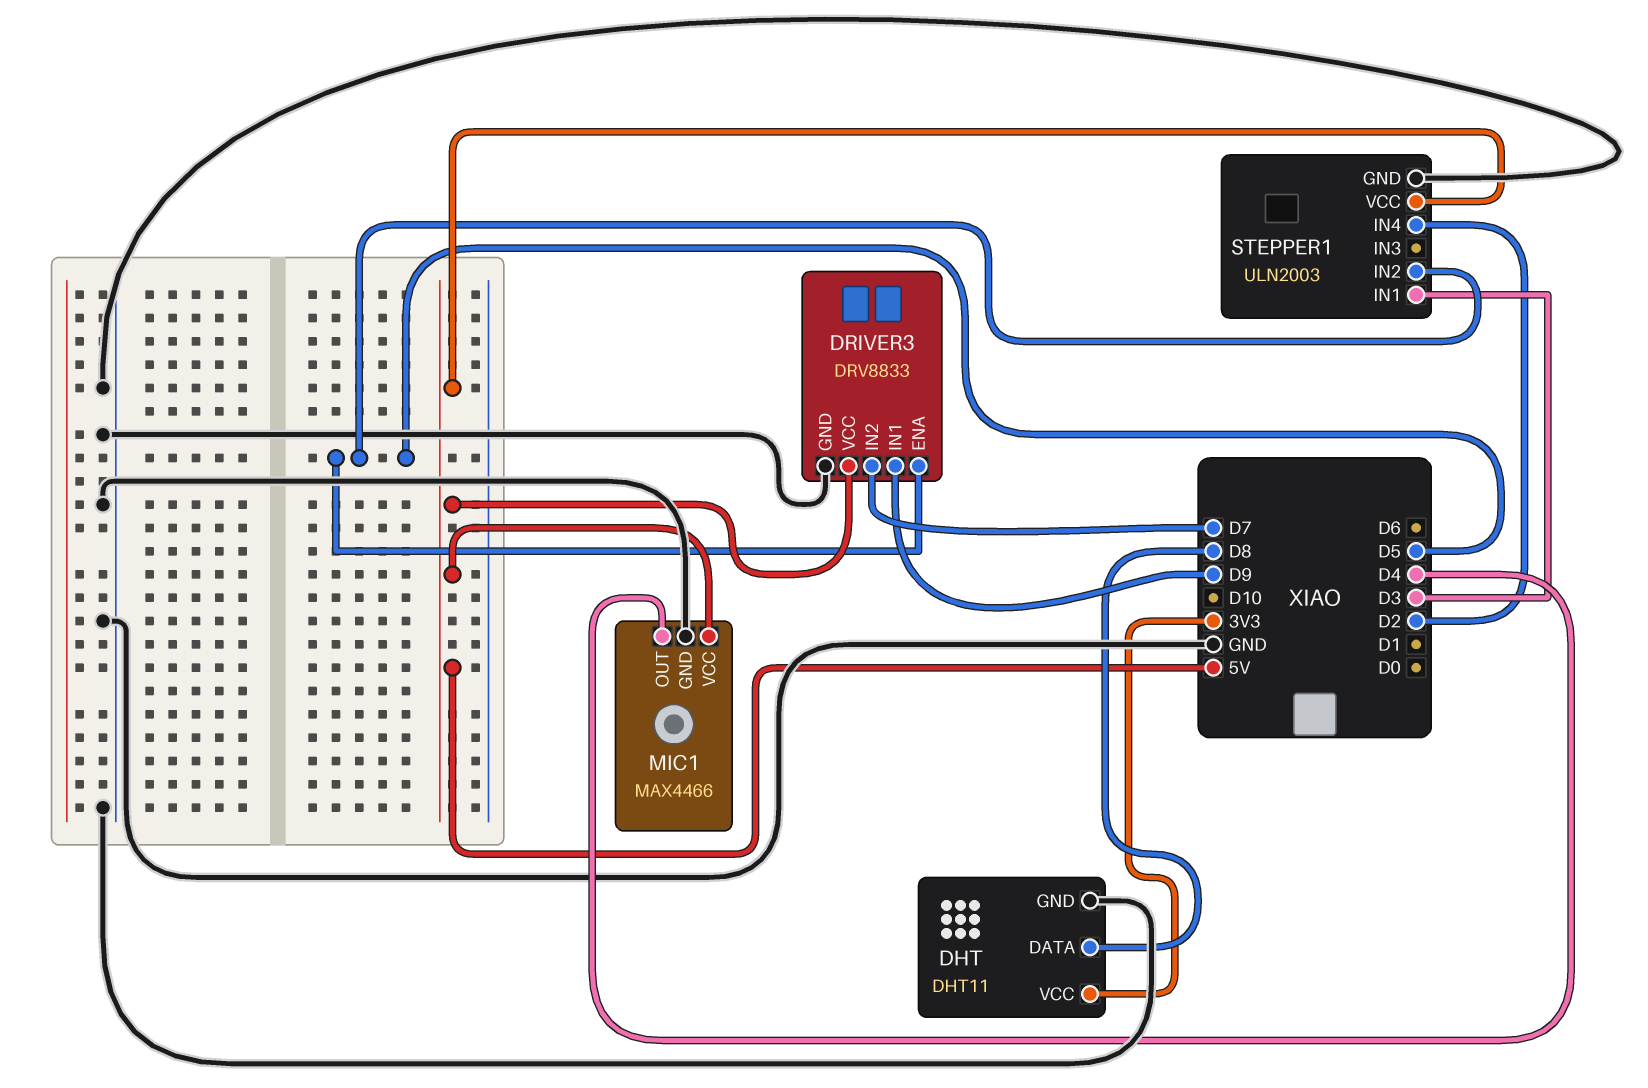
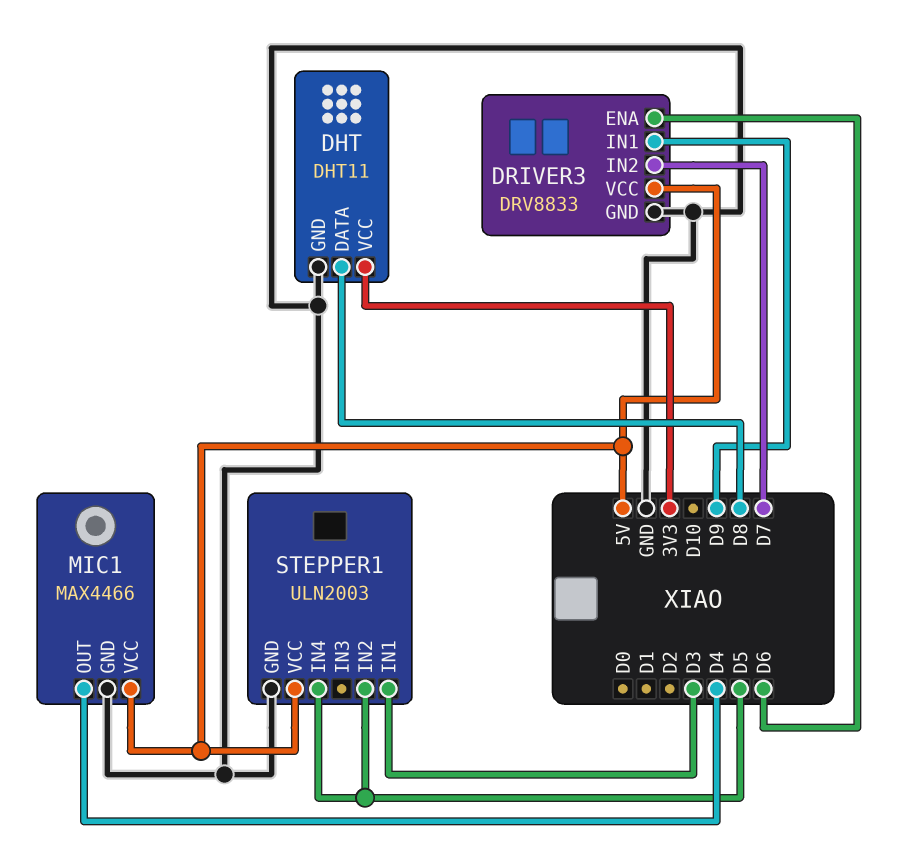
DRIVER3 pin ENA: D5 -> D6
STEPPER1 pin IN4: D2 -> D5

